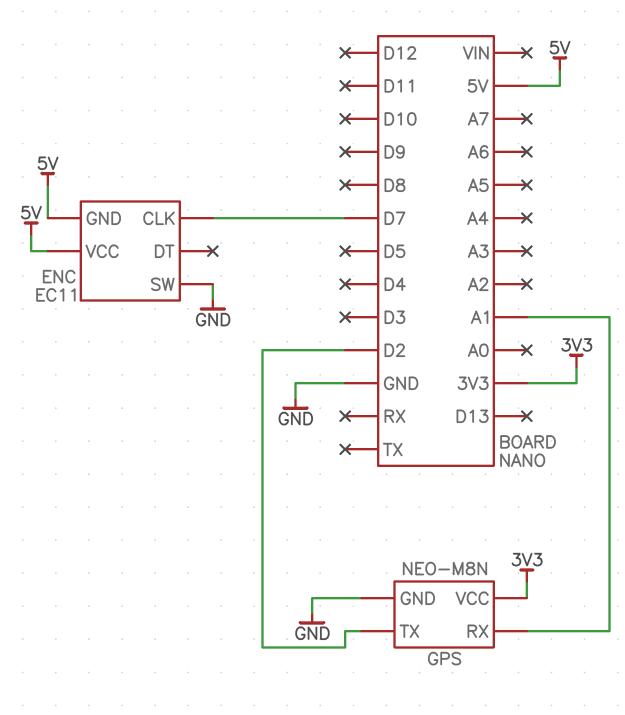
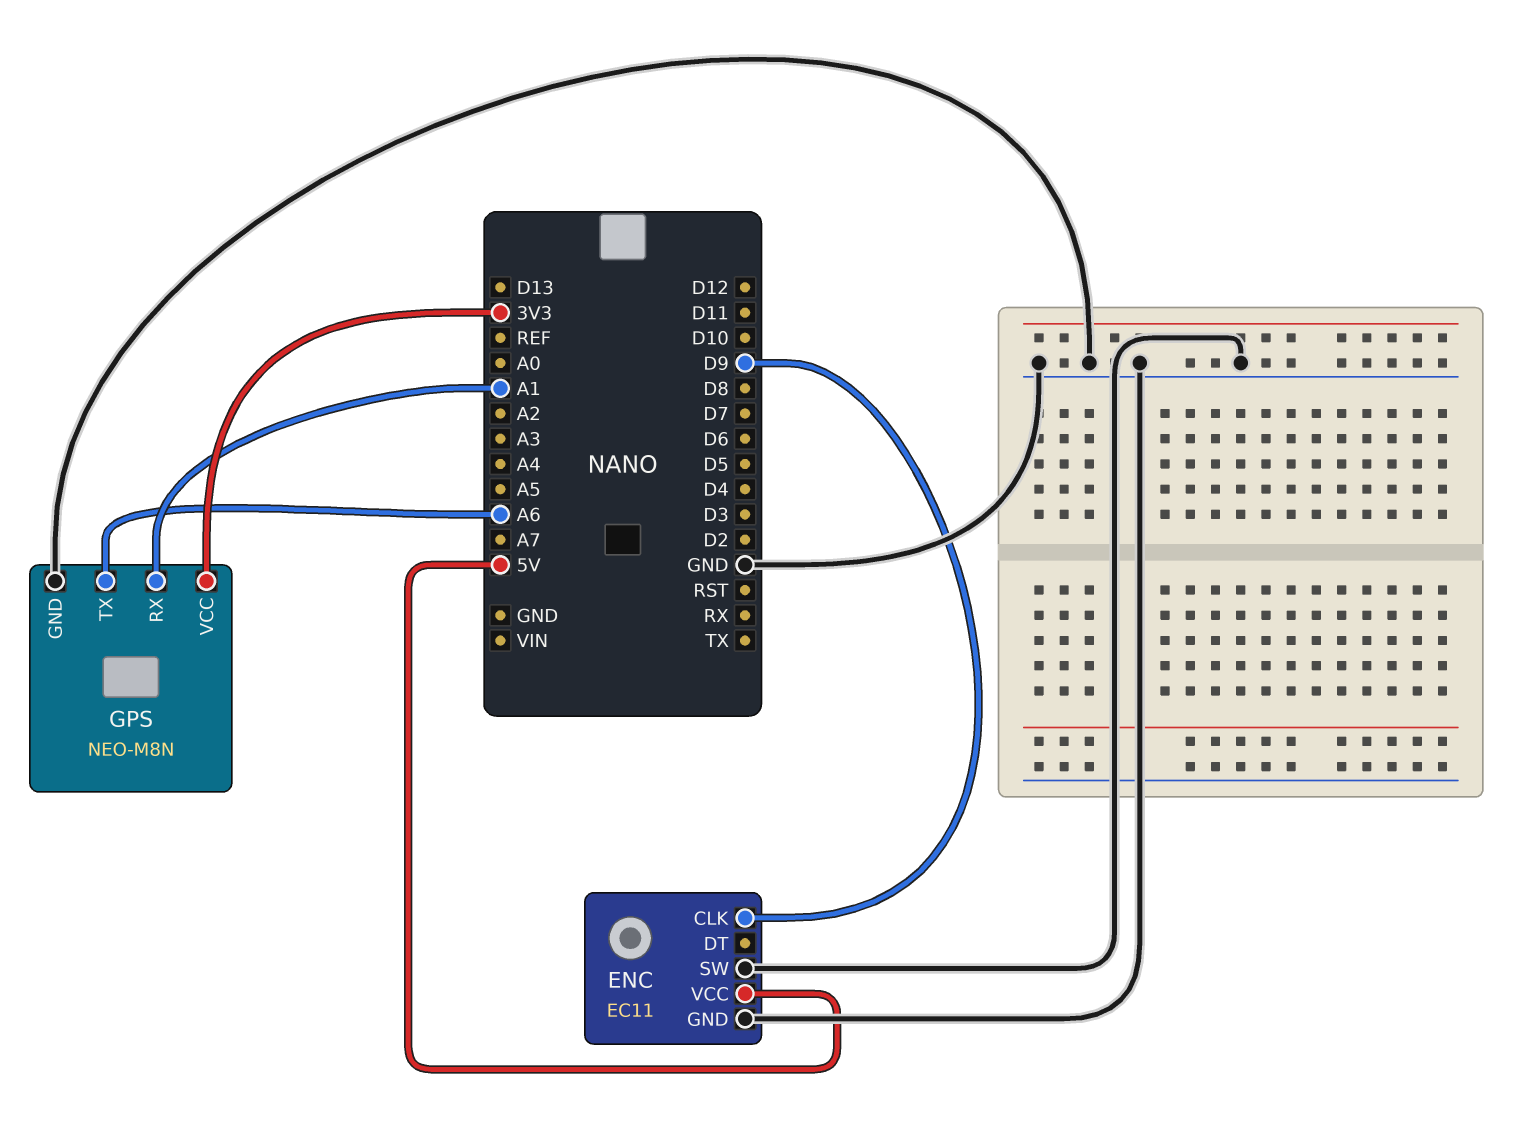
ENC pin CLK: D7 -> D9
ENC pin GND: 5V -> GND
GPS pin TX: D2 -> A6

